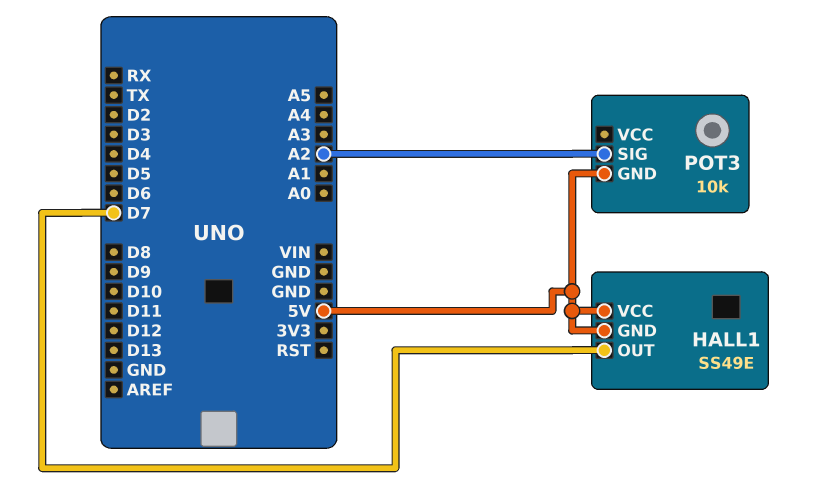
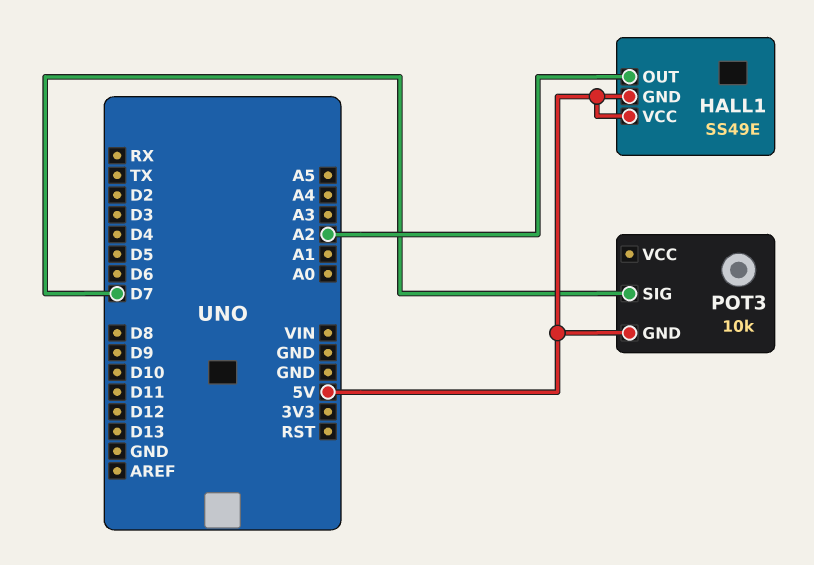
HALL1 pin OUT: D7 -> A2
POT3 pin SIG: A2 -> D7

